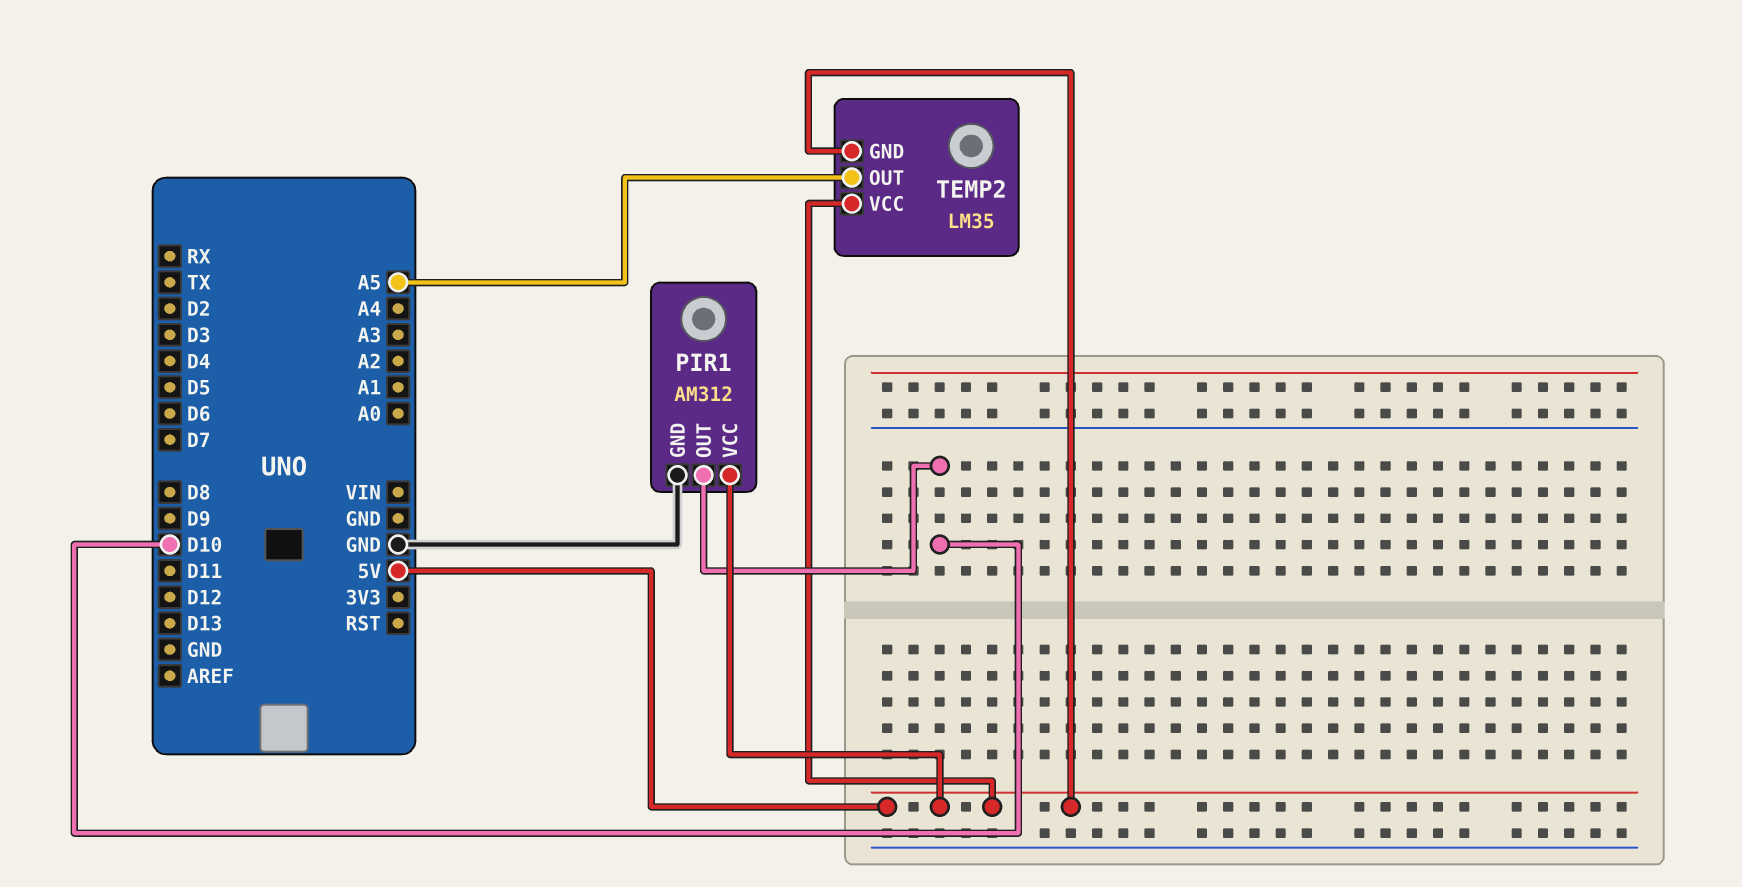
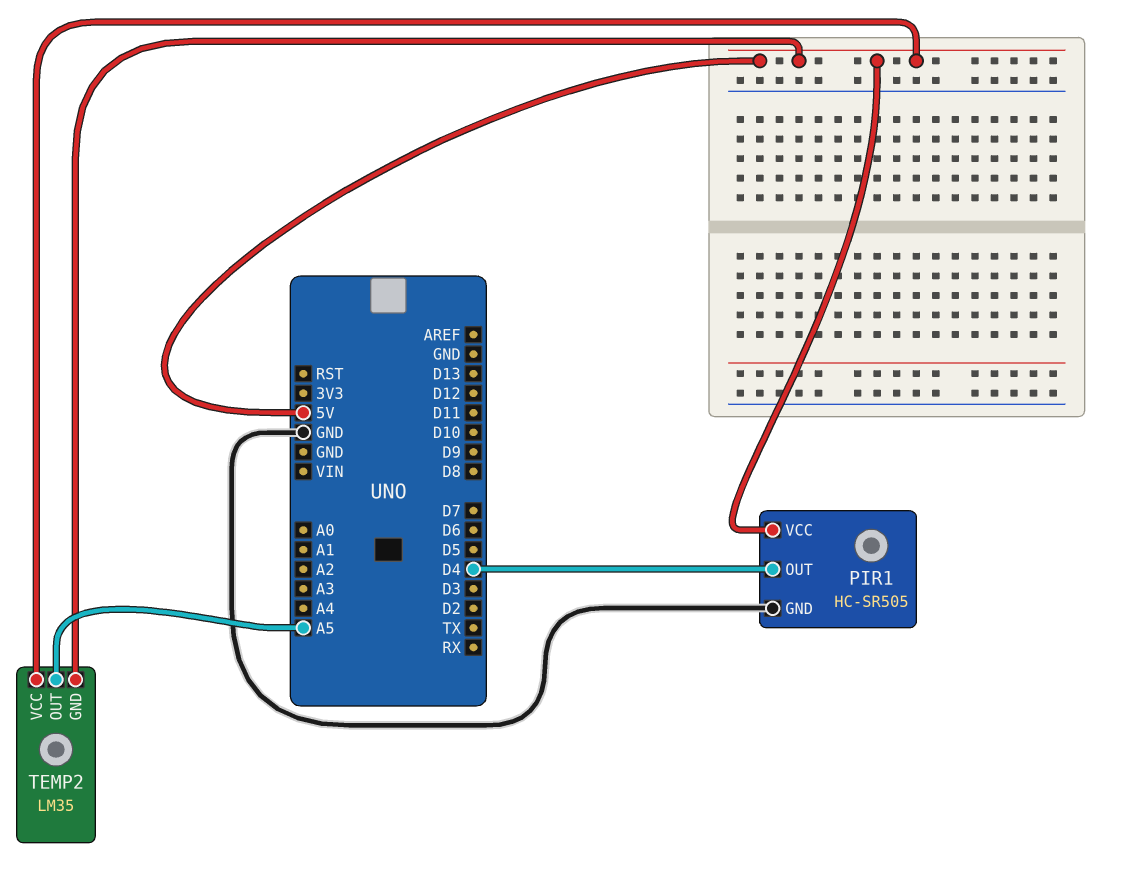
PIR1: AM312 -> HC-SR505
PIR1 pin OUT: D10 -> D4

